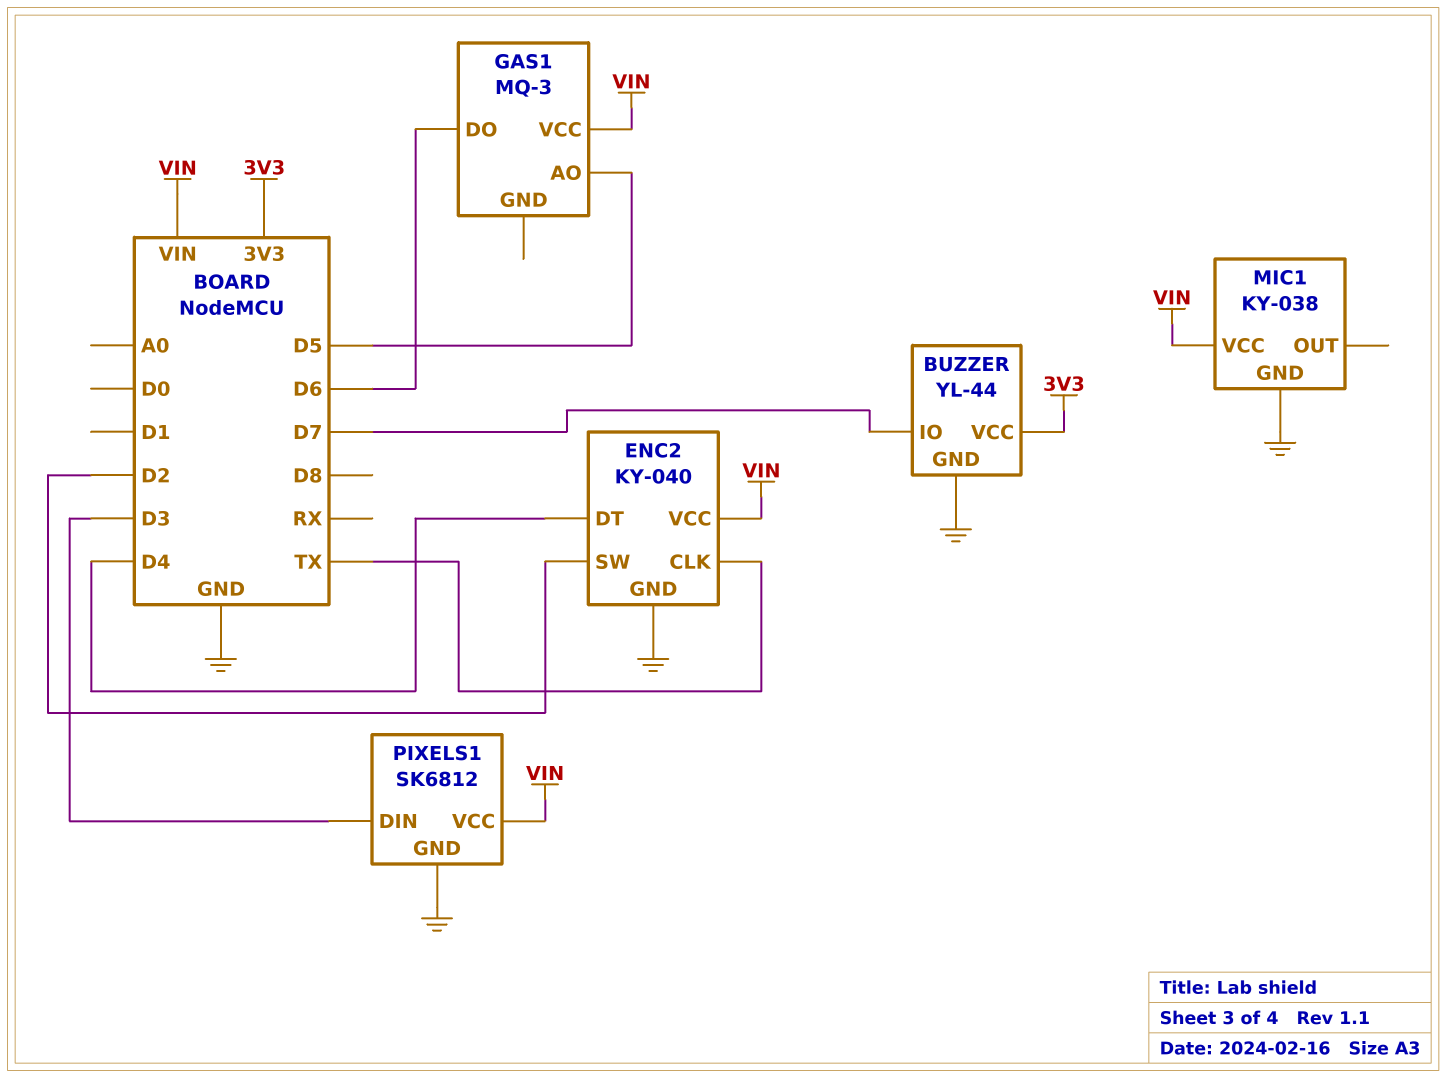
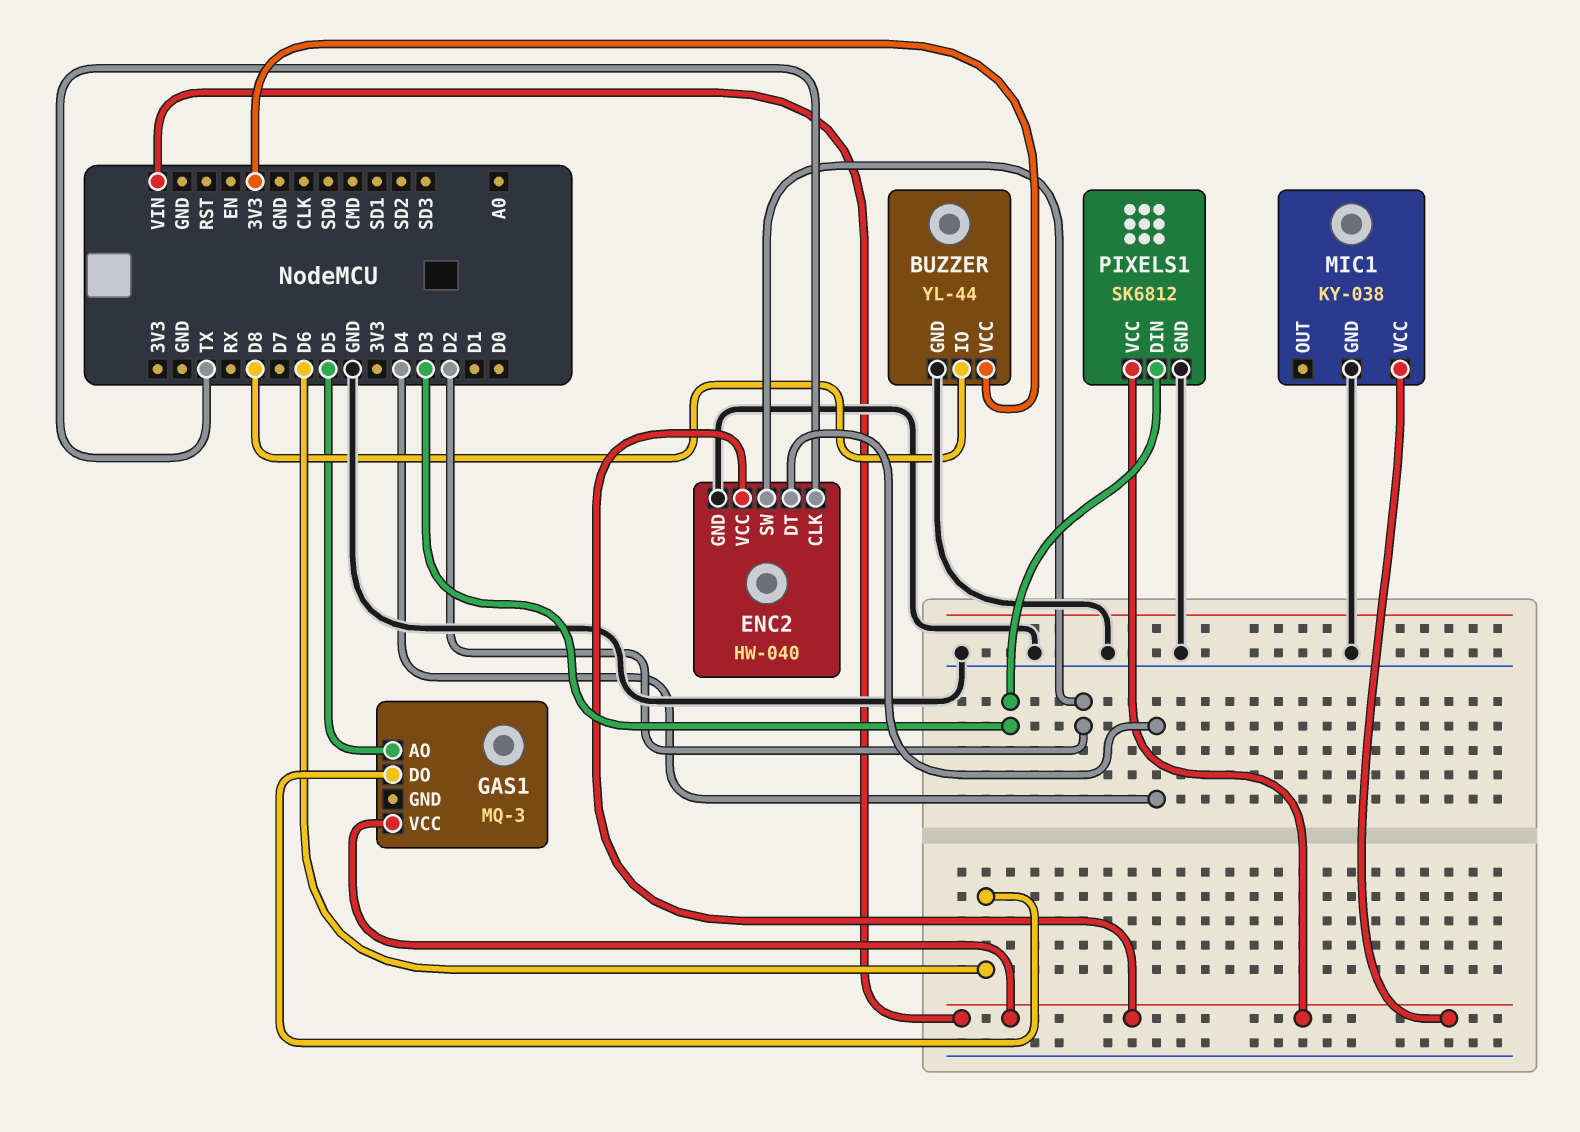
BUZZER pin IO: D7 -> D8
ENC2: KY-040 -> HW-040

